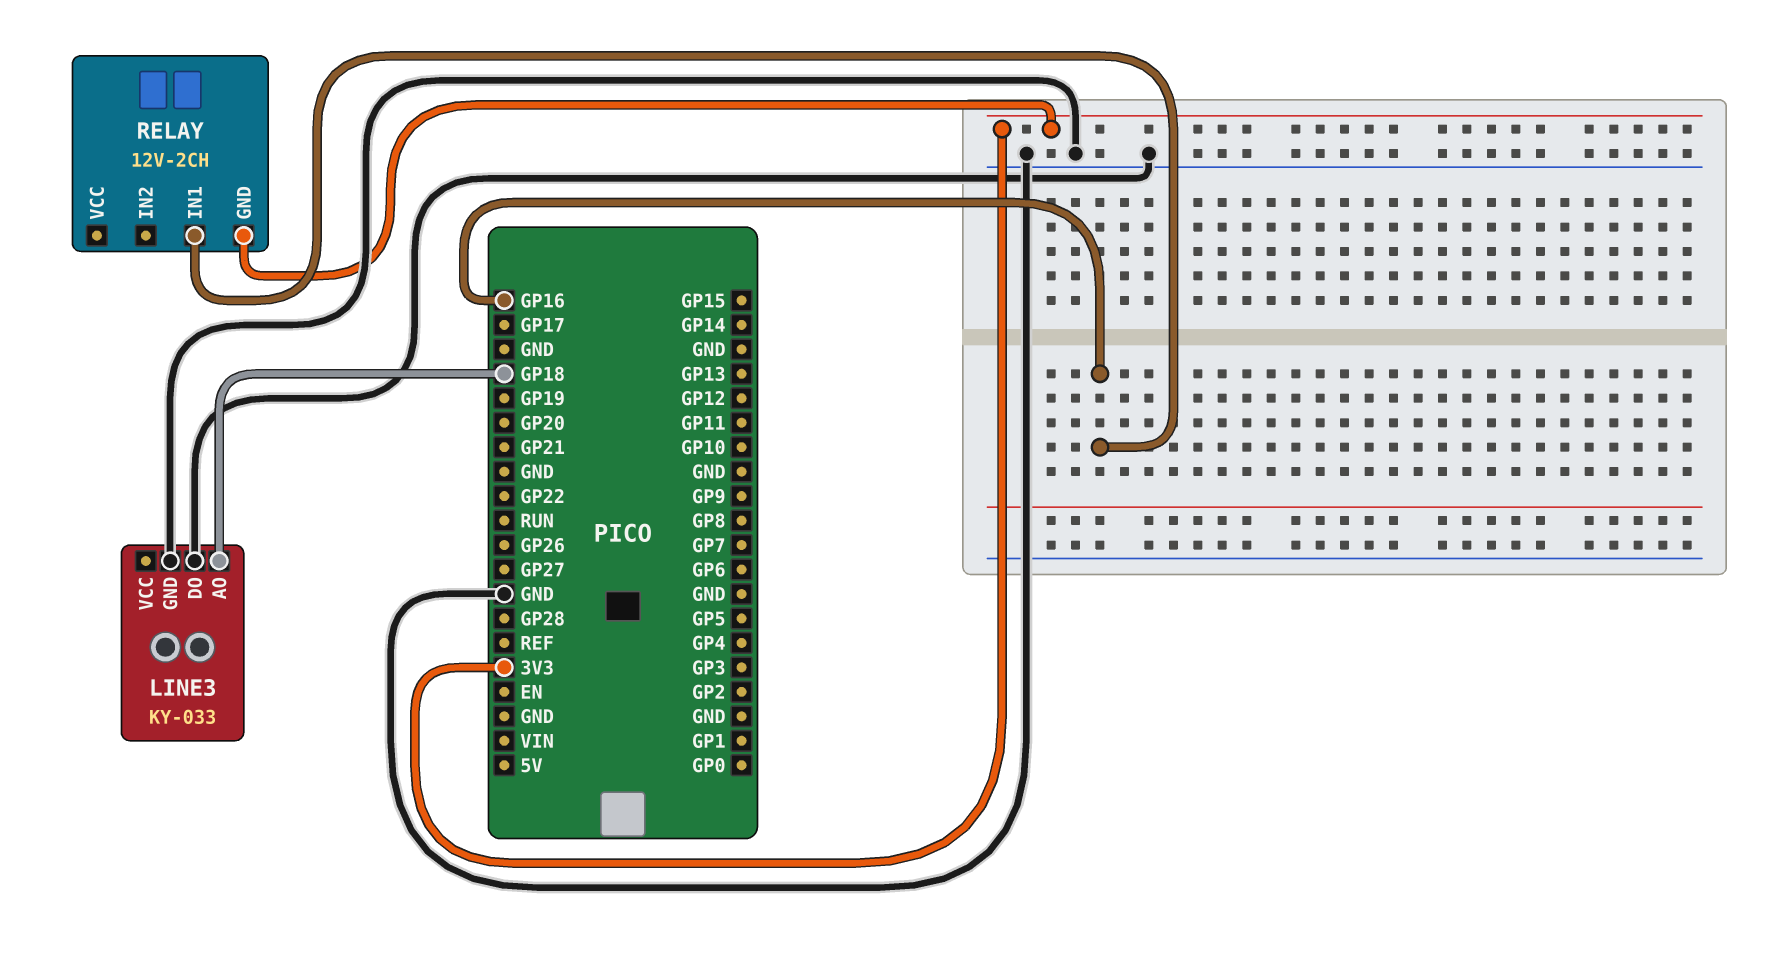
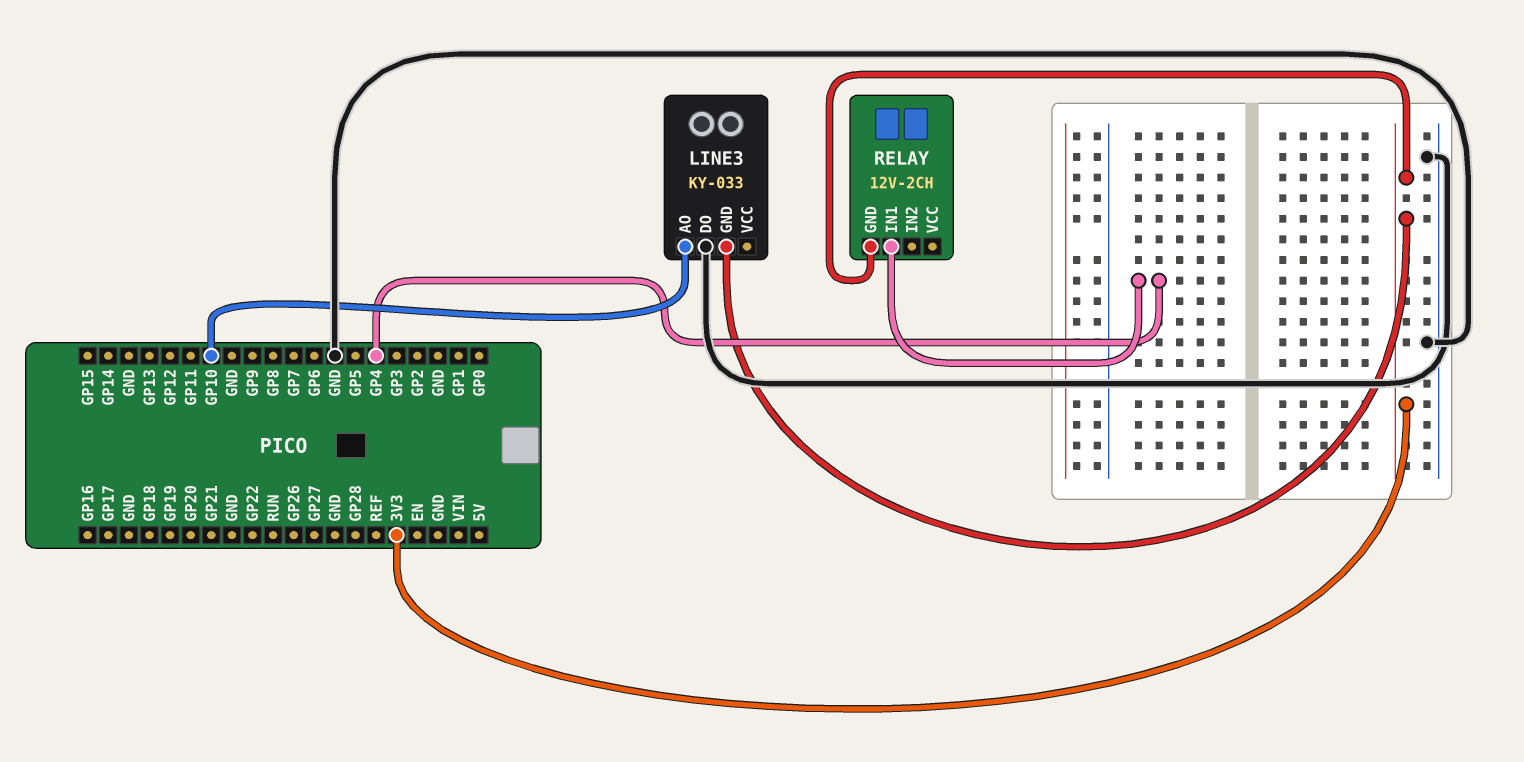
LINE3 pin AO: GP18 -> GP10
LINE3 pin GND: GND -> 3V3
RELAY pin IN1: GP16 -> GP4

